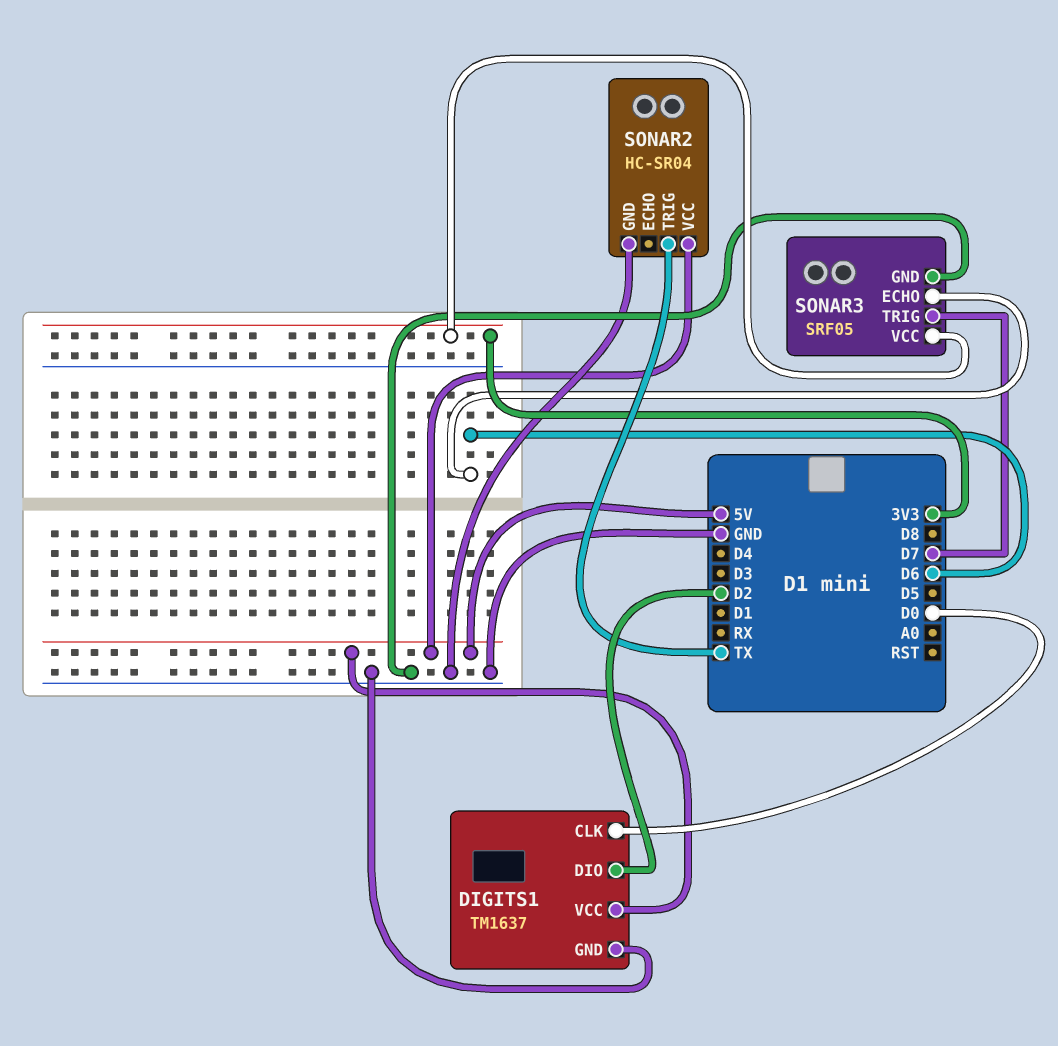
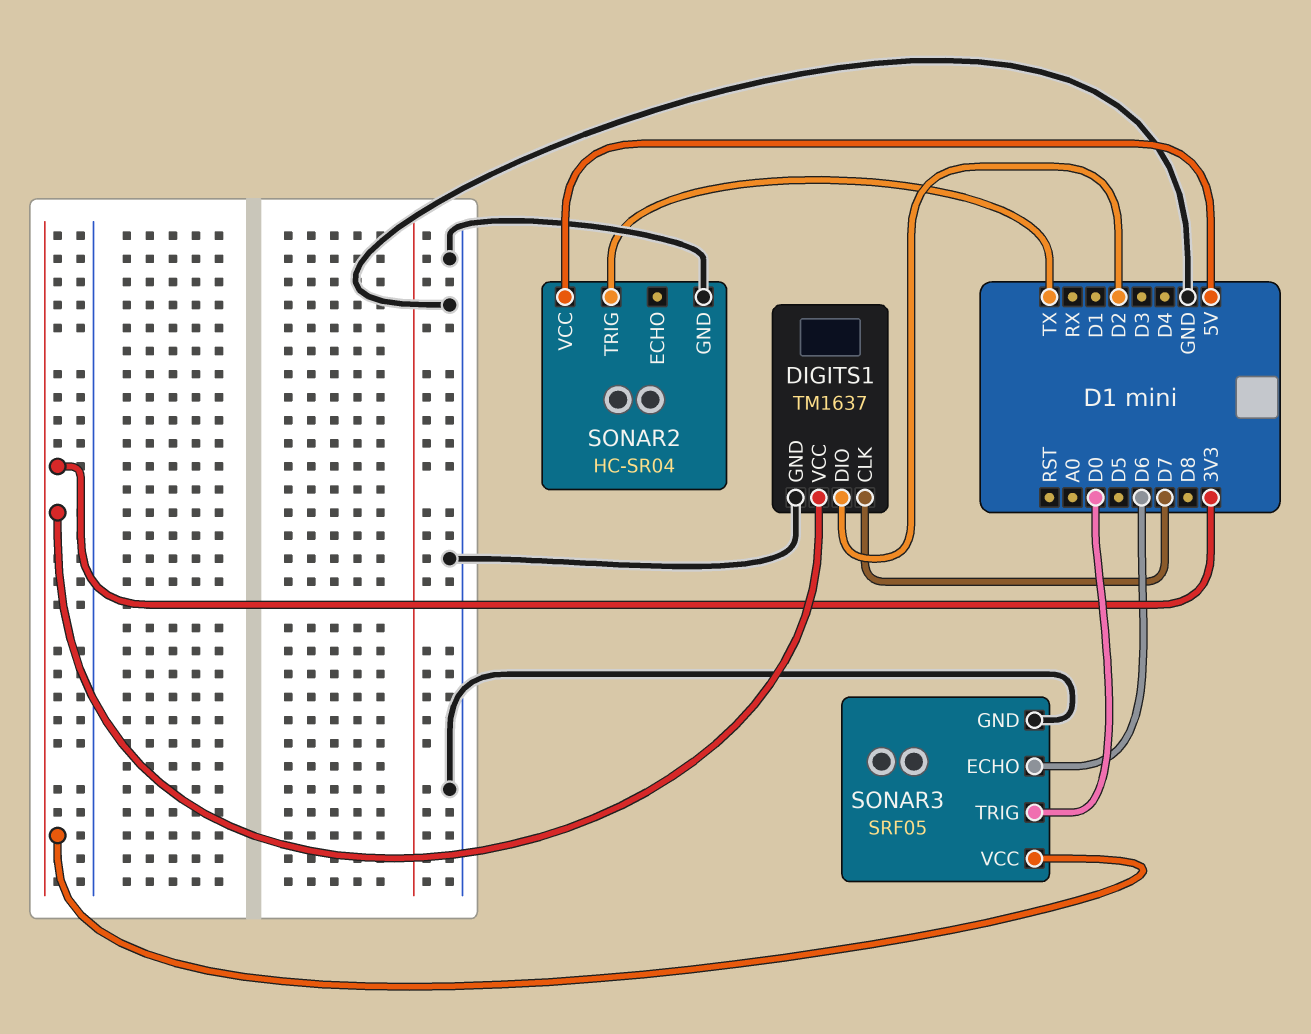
DIGITS1 pin CLK: D0 -> D7
DIGITS1 pin VCC: 5V -> 3V3
SONAR3 pin TRIG: D7 -> D0

